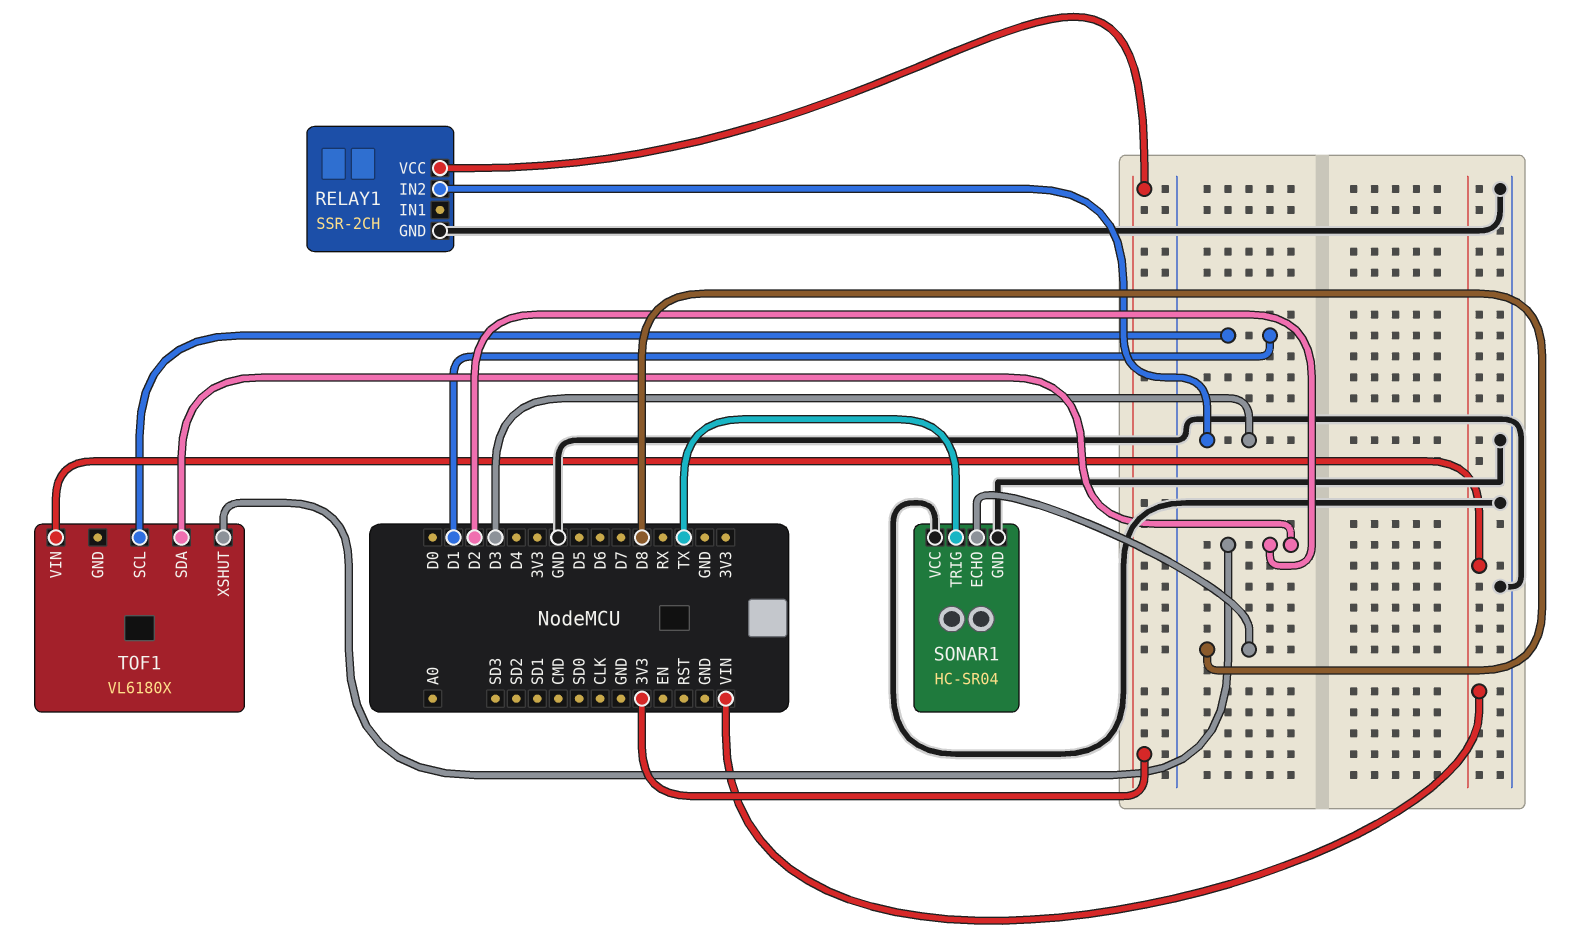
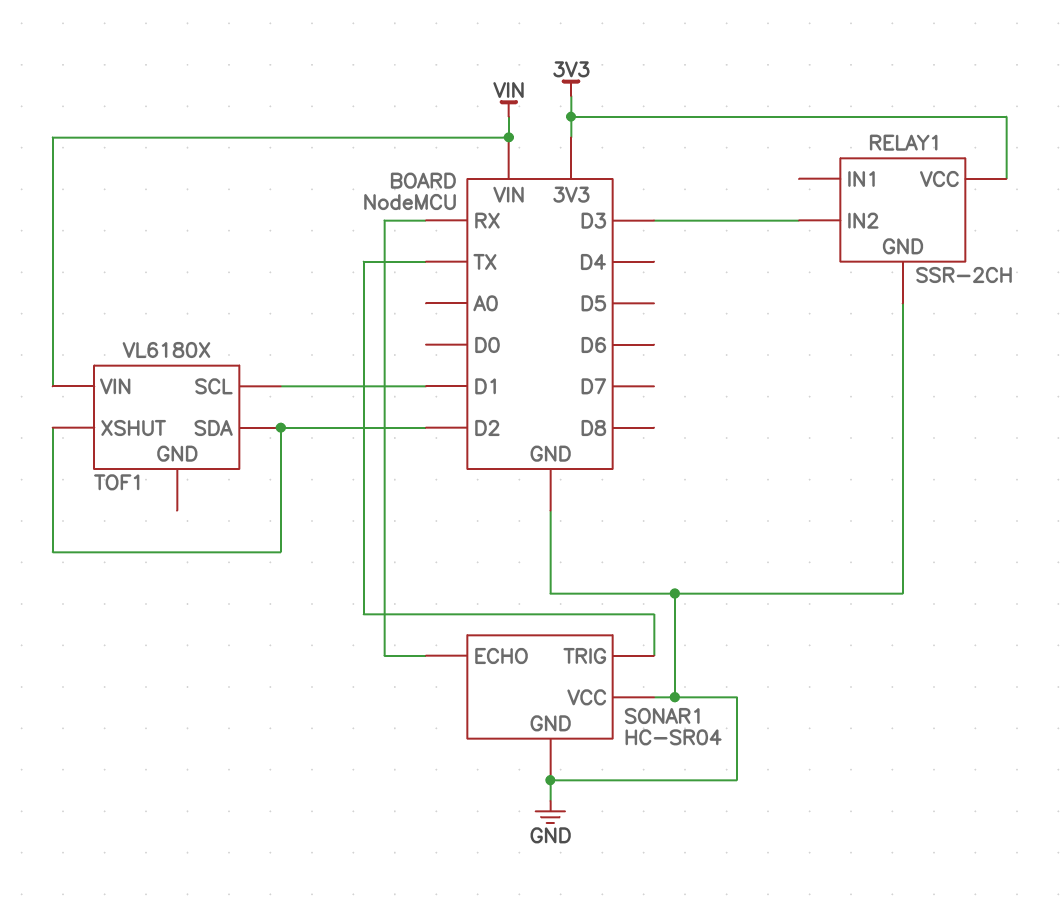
SONAR1 pin ECHO: D8 -> RX

